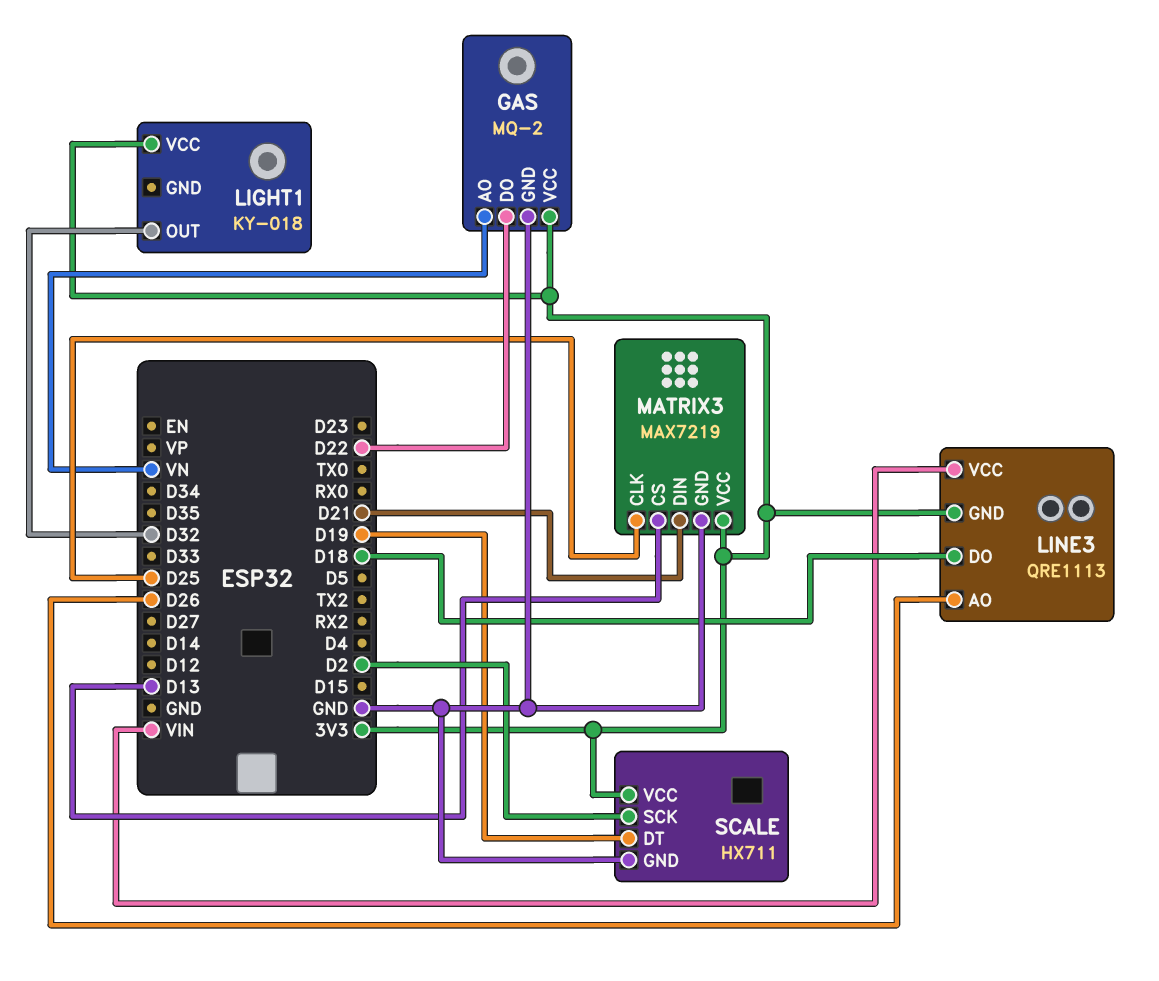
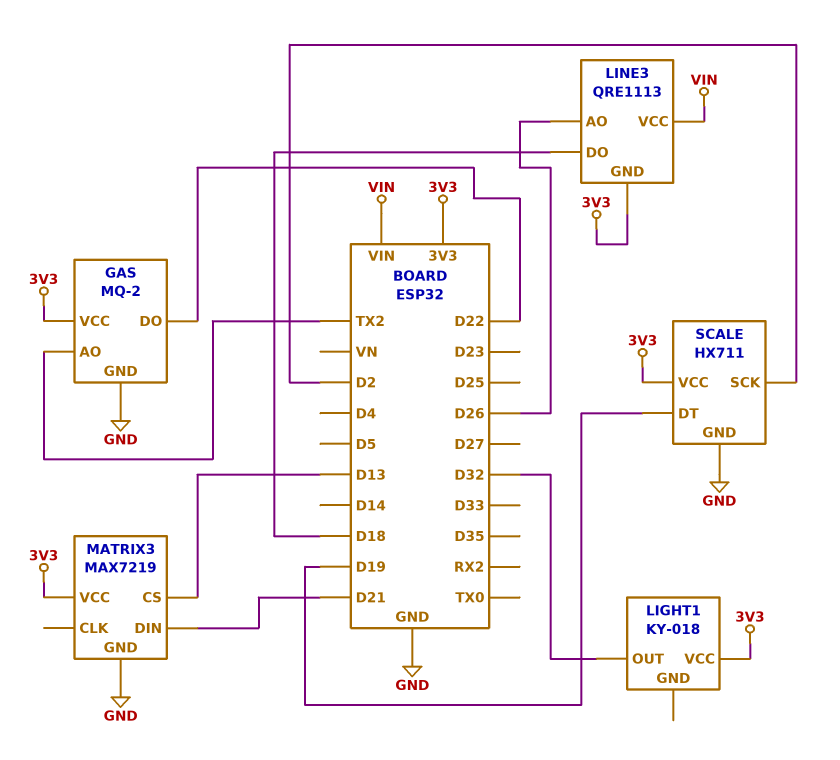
GAS pin AO: VN -> TX2
MATRIX3 pin CLK: D25 -> none

